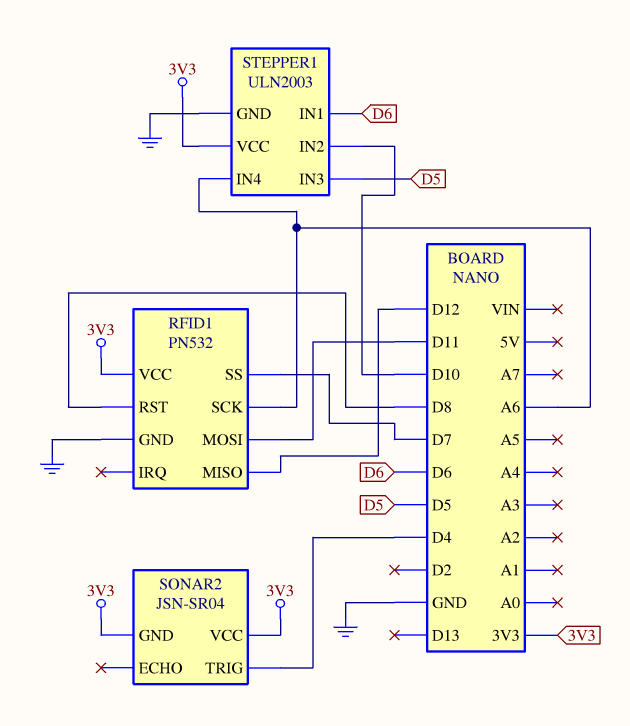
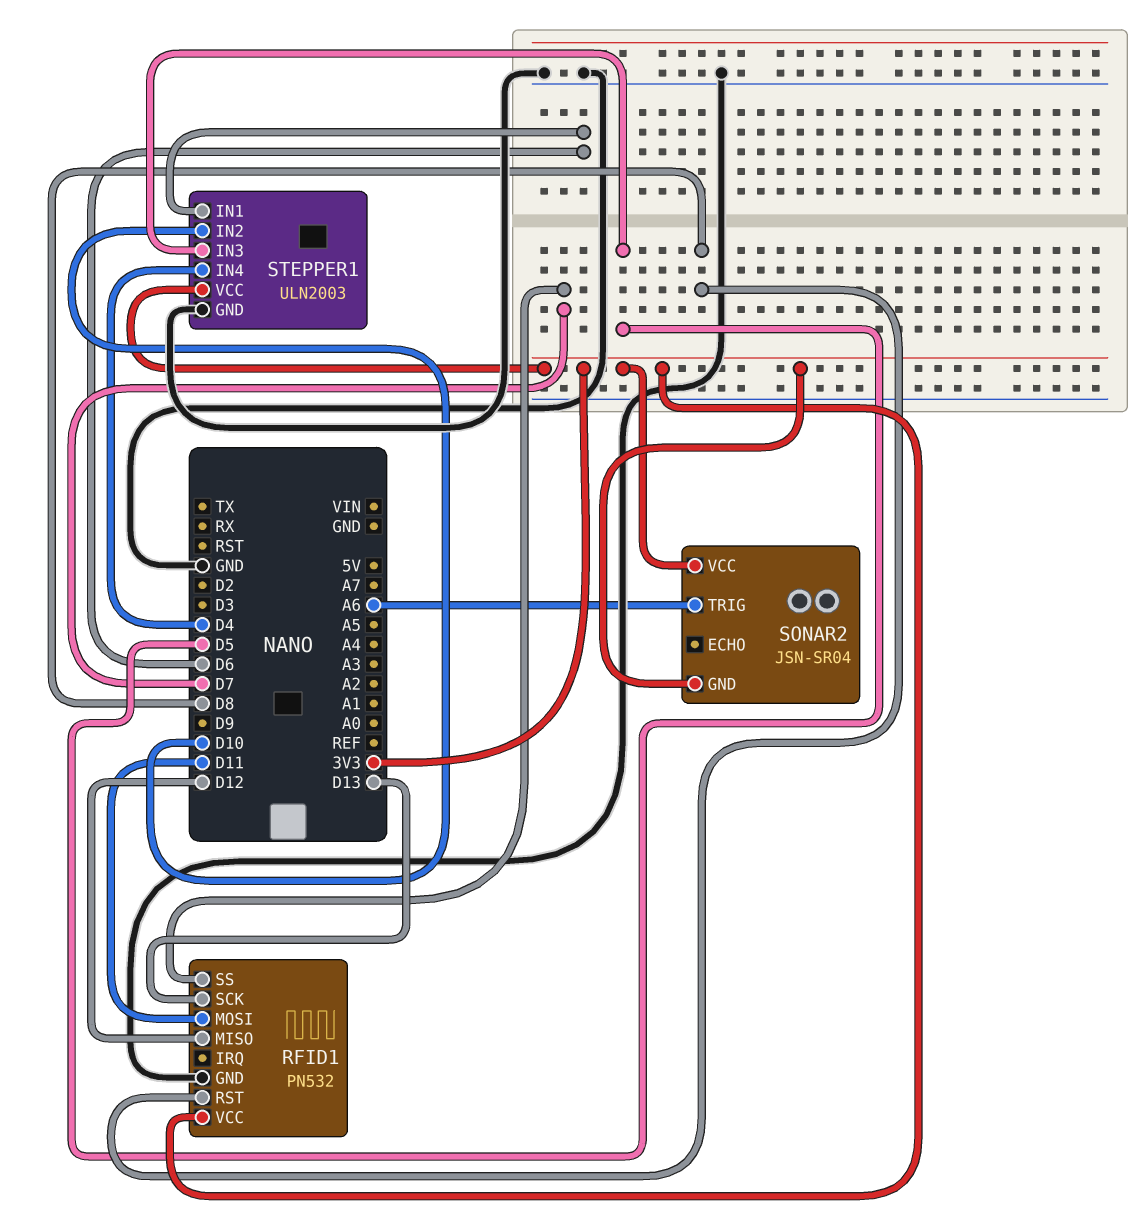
RFID1 pin SCK: A6 -> D13
SONAR2 pin TRIG: D4 -> A6
STEPPER1 pin IN4: A6 -> D4

